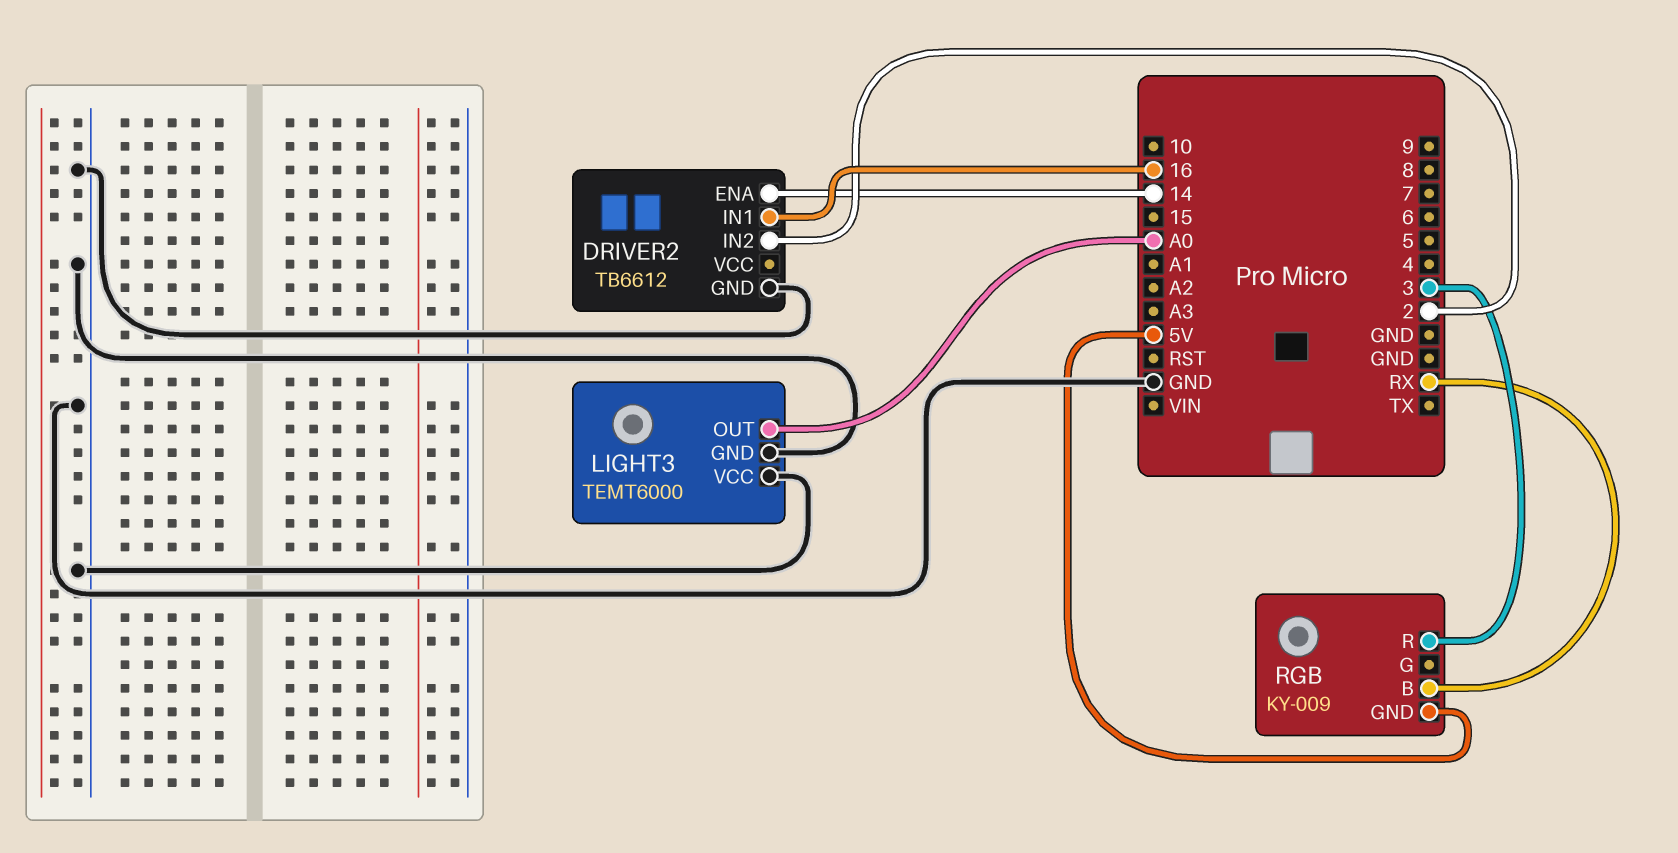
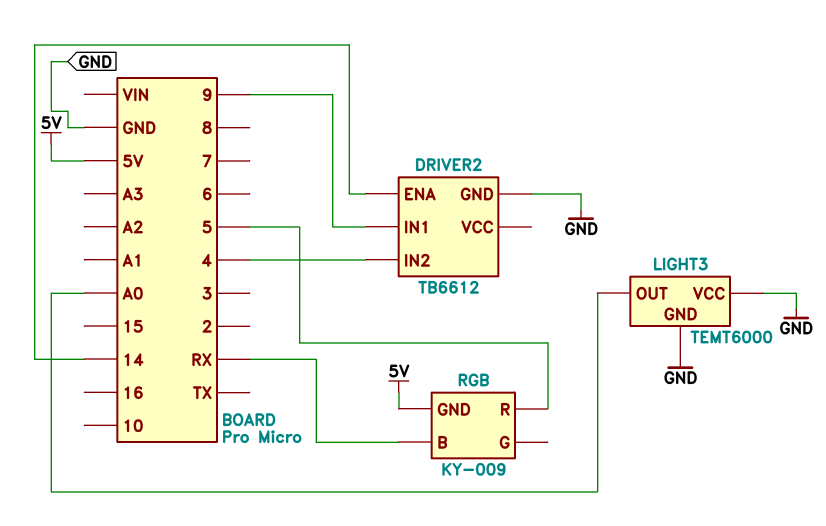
DRIVER2 pin IN1: 16 -> 9
DRIVER2 pin IN2: 2 -> 4
RGB pin R: 3 -> 5

